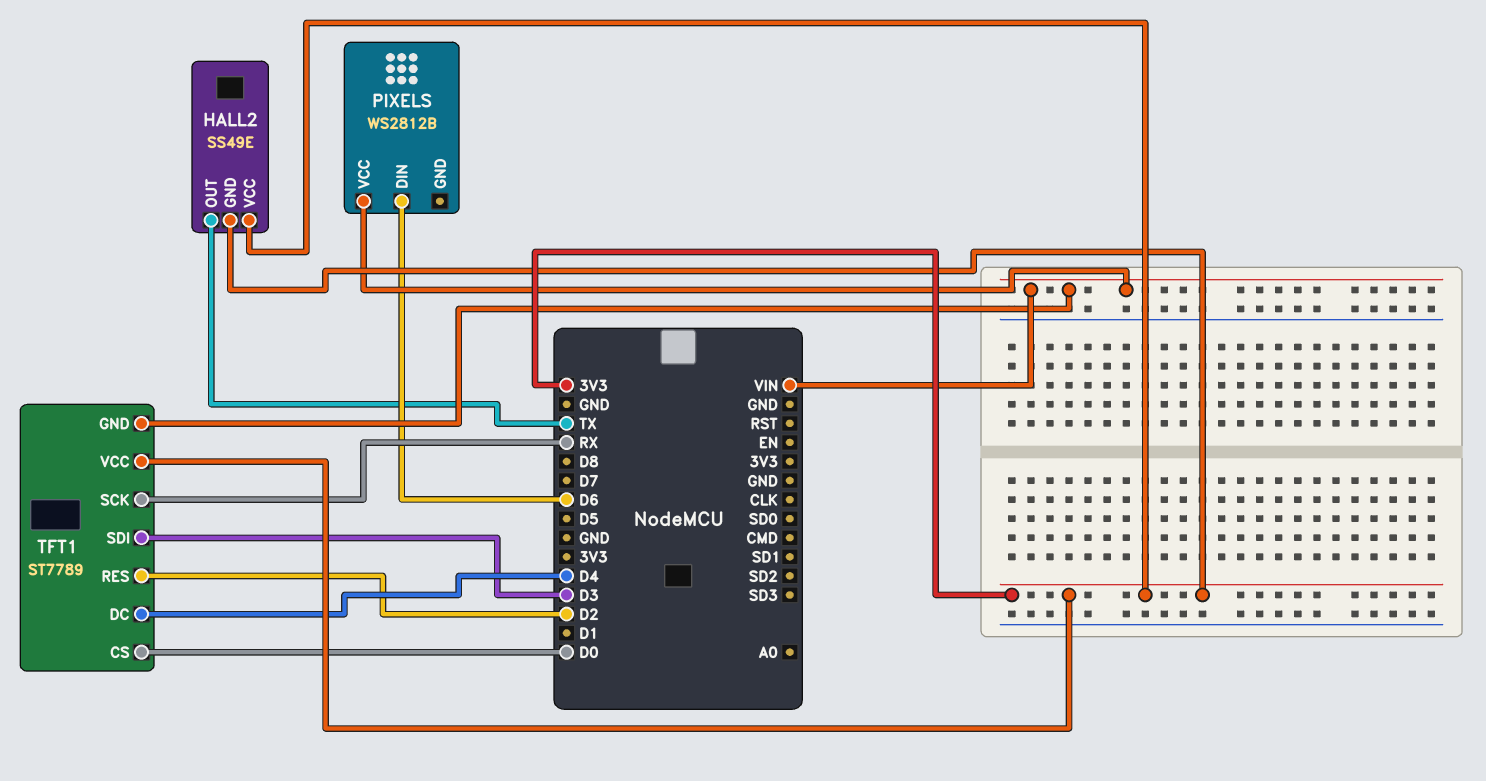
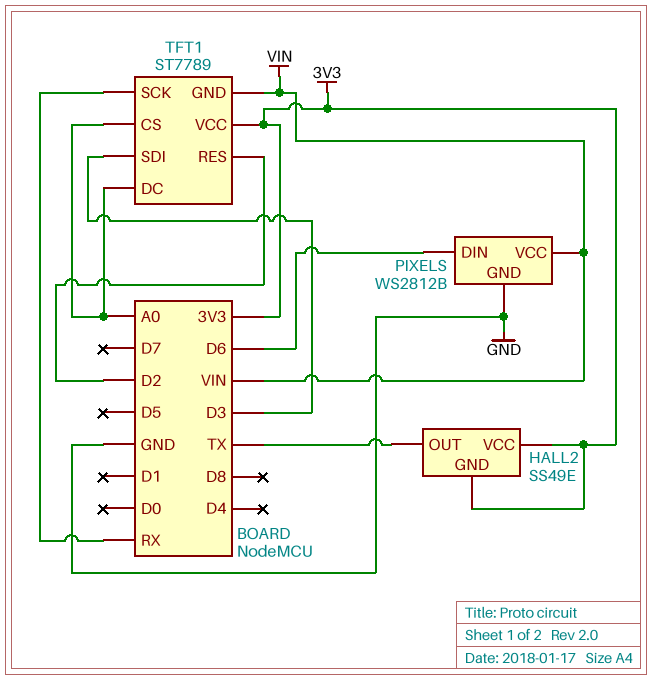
PIXELS pin GND: none -> GND
TFT1 pin CS: D0 -> A0
TFT1 pin DC: D4 -> A0

